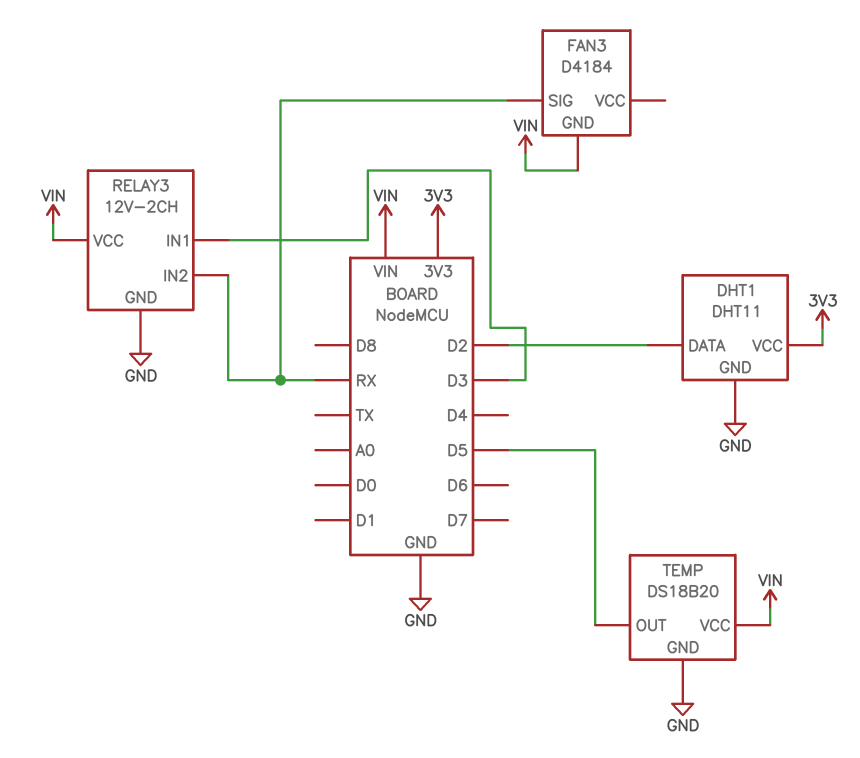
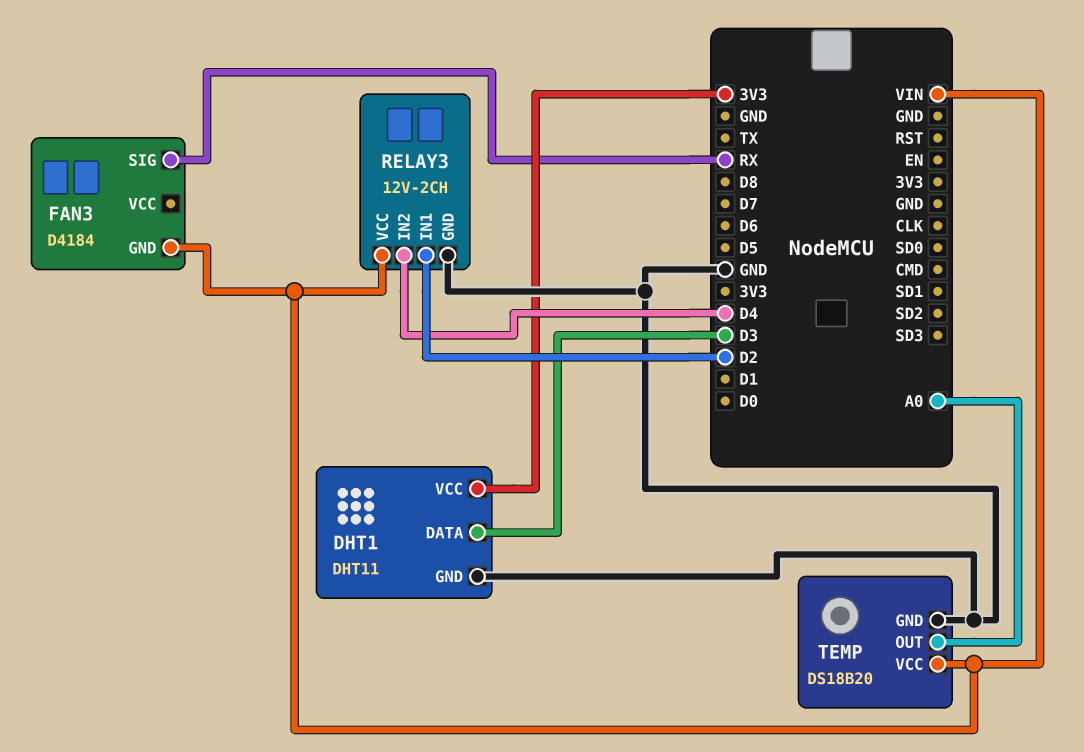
DHT1 pin DATA: D2 -> D3
RELAY3 pin IN1: D3 -> D2
RELAY3 pin IN2: RX -> D4
TEMP pin OUT: D5 -> A0

